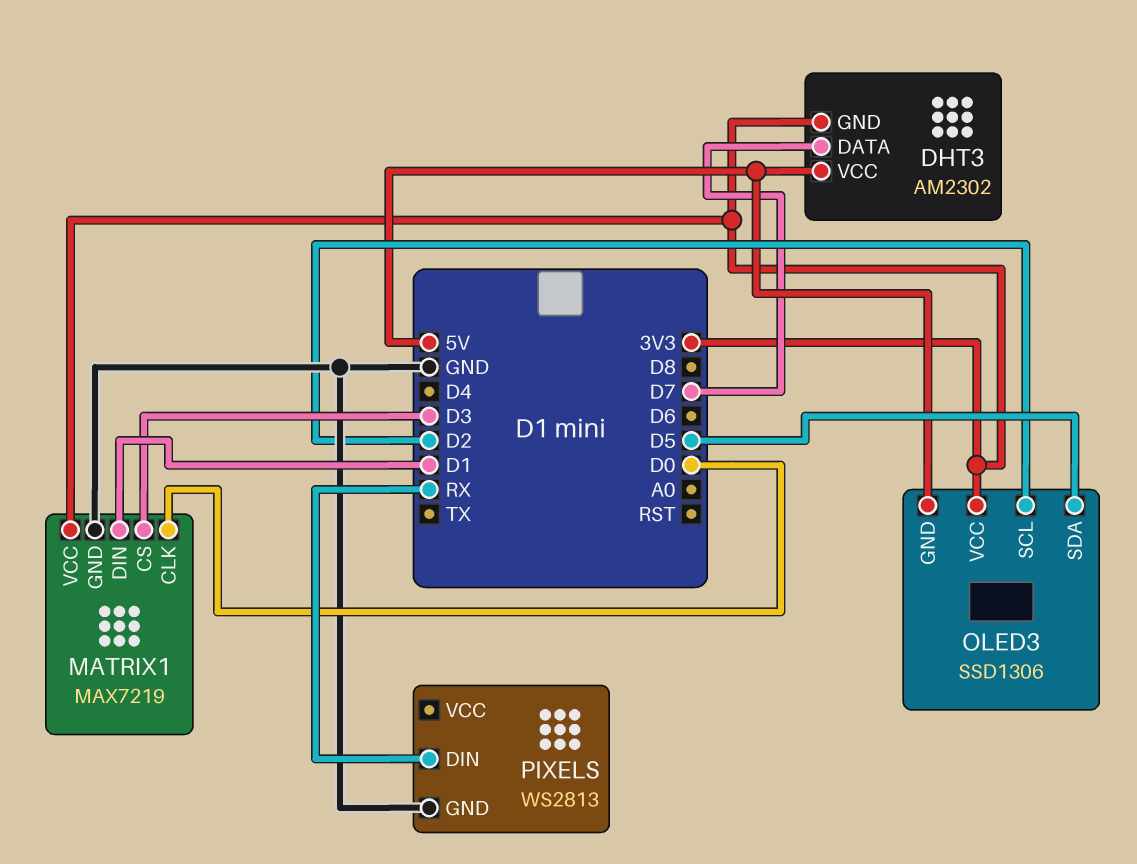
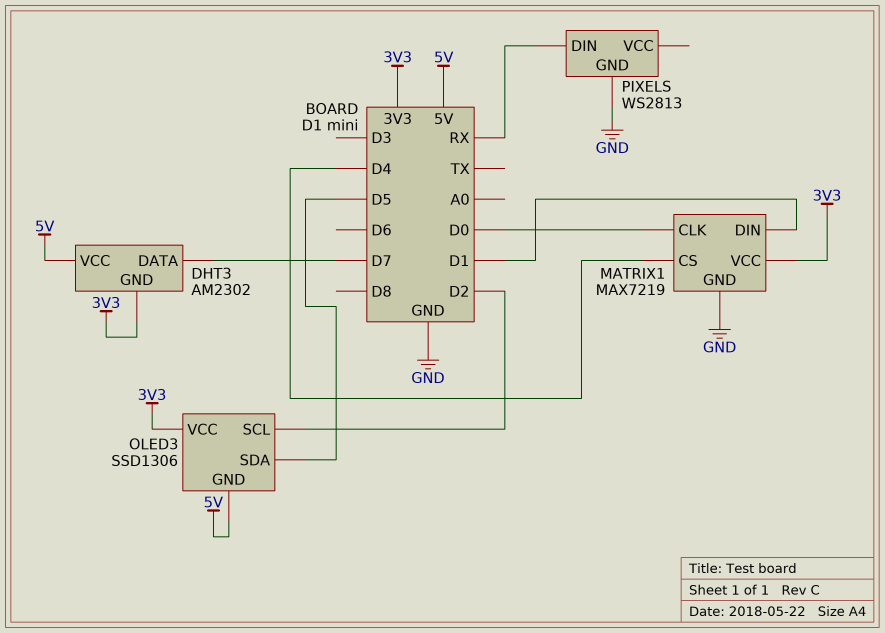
MATRIX1 pin CS: D3 -> D4

